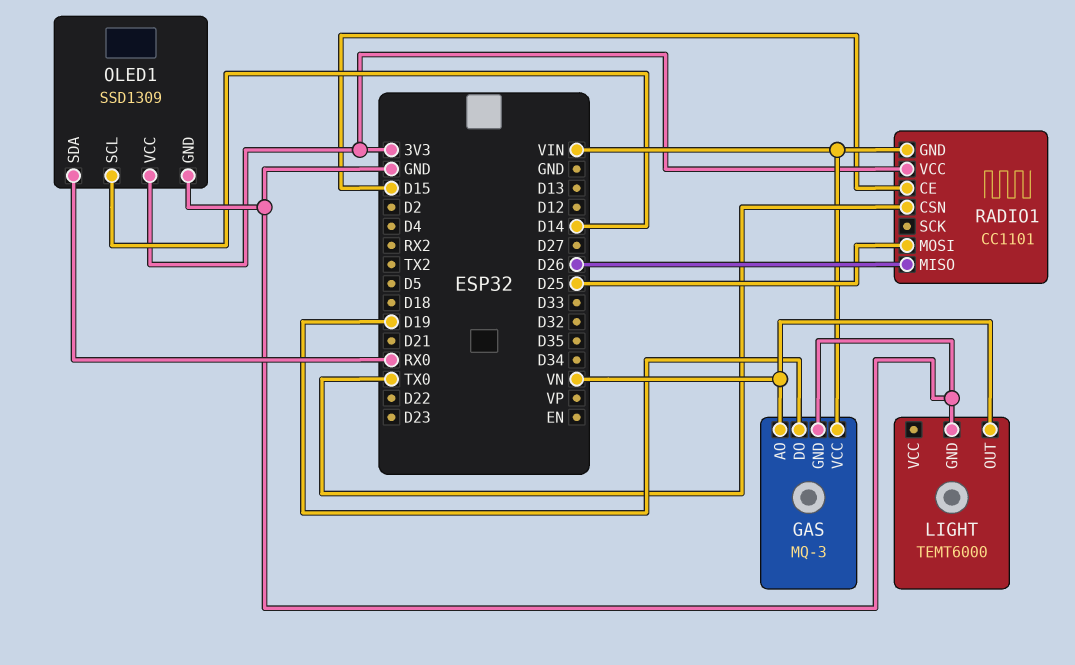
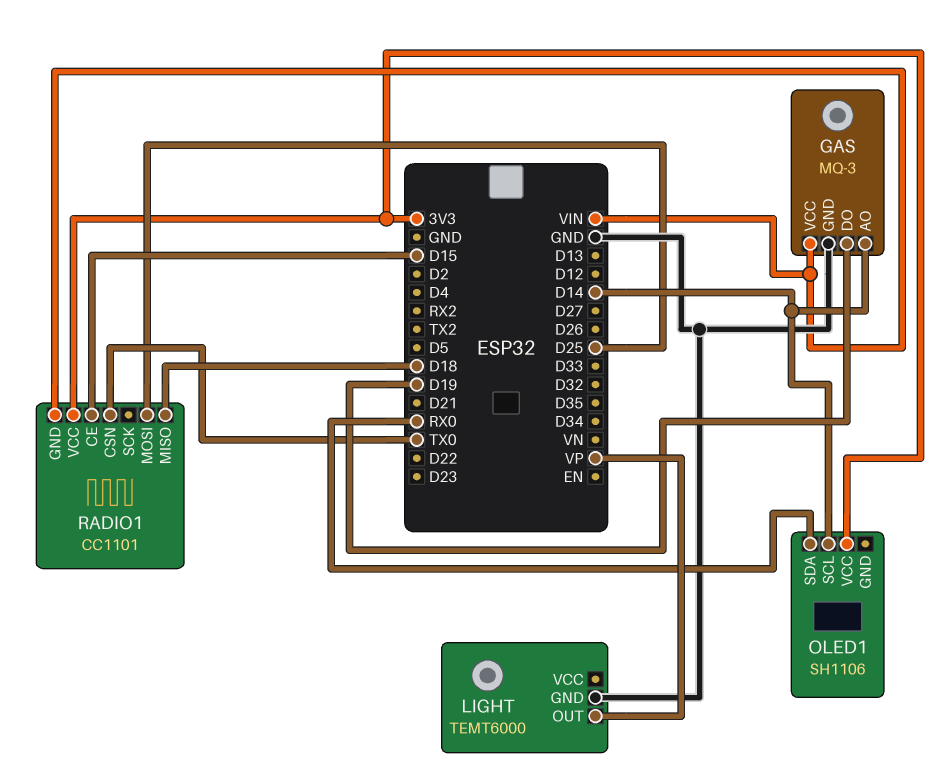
GAS pin AO: VN -> D14
LIGHT pin OUT: VN -> VP
OLED1: SSD1309 -> SH1106
OLED1 pin GND: GND -> none
RADIO1 pin MISO: D26 -> D18

